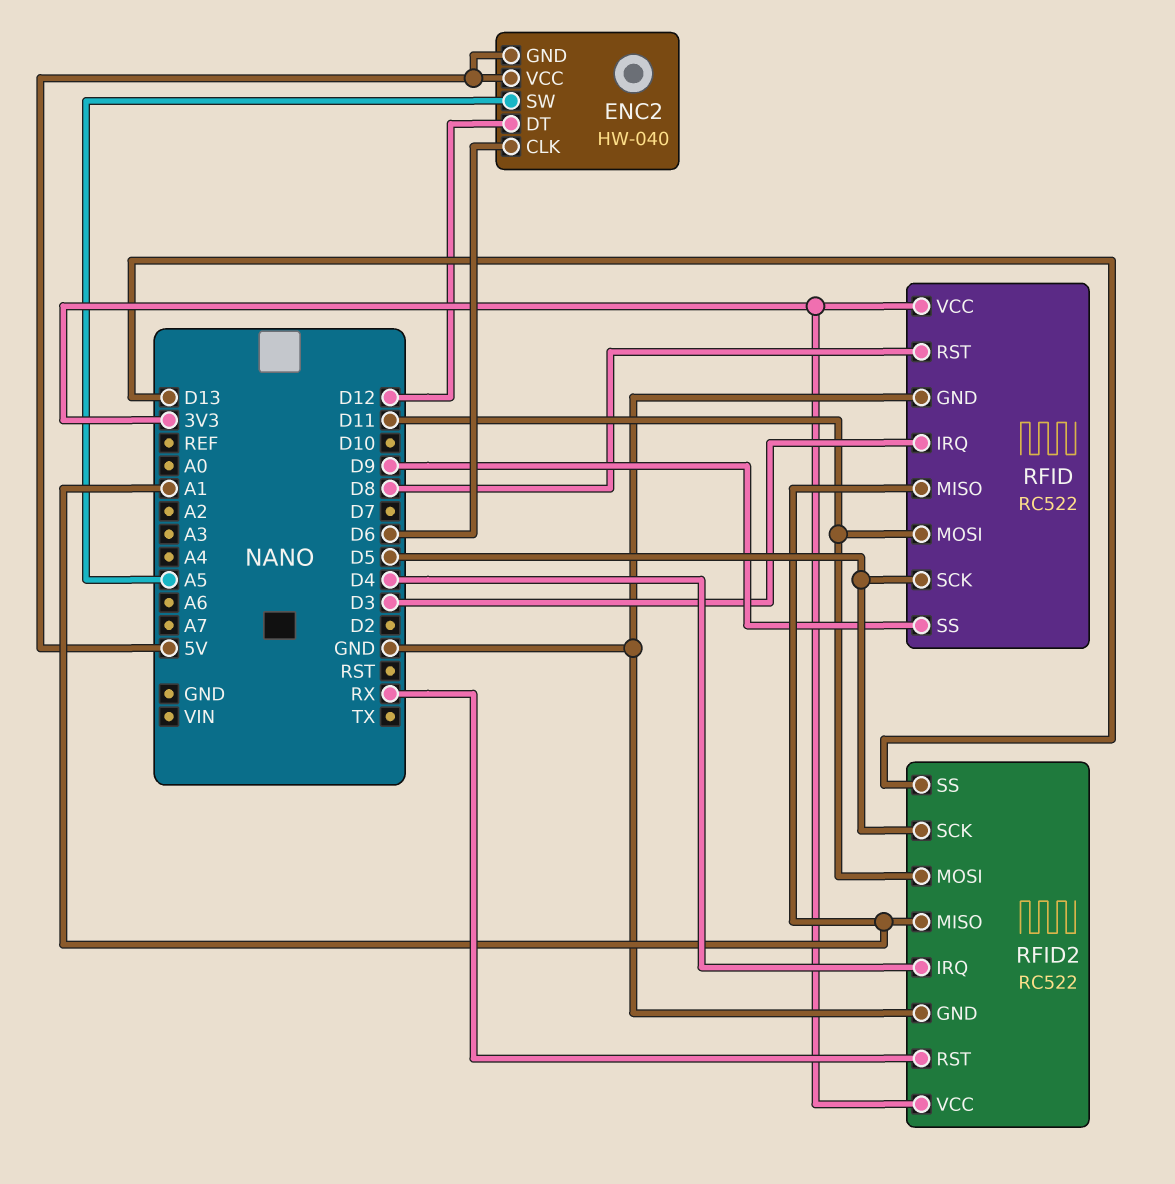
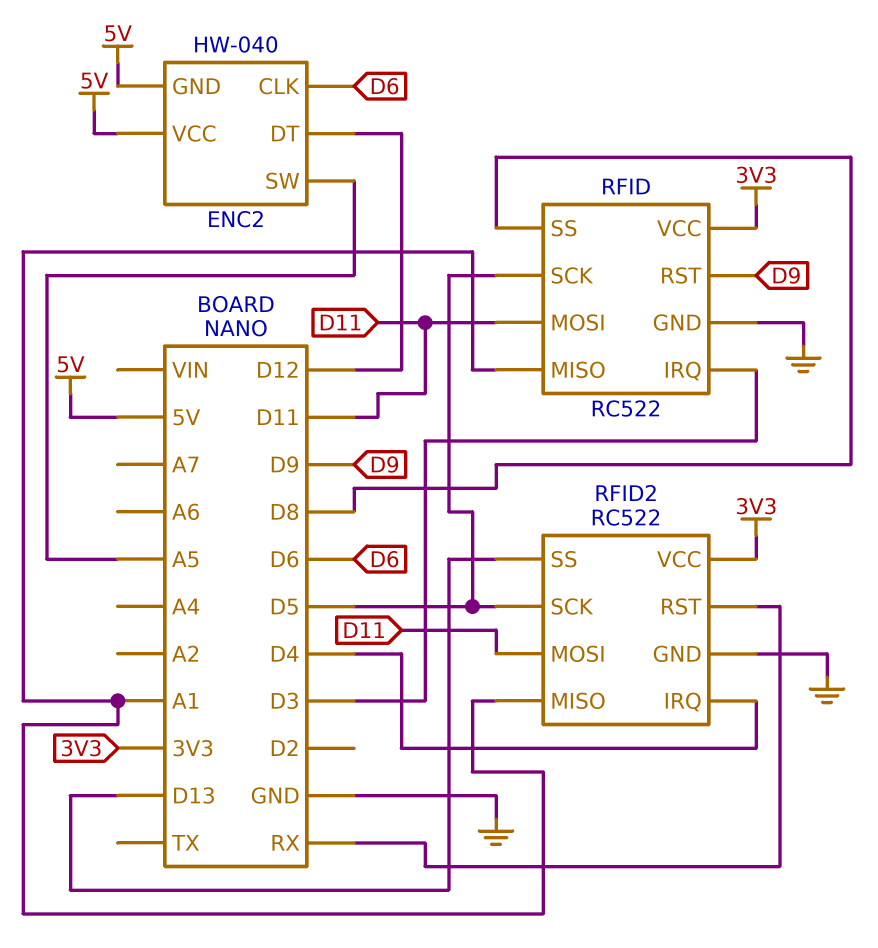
RFID pin RST: D8 -> D9
RFID pin SS: D9 -> D8

